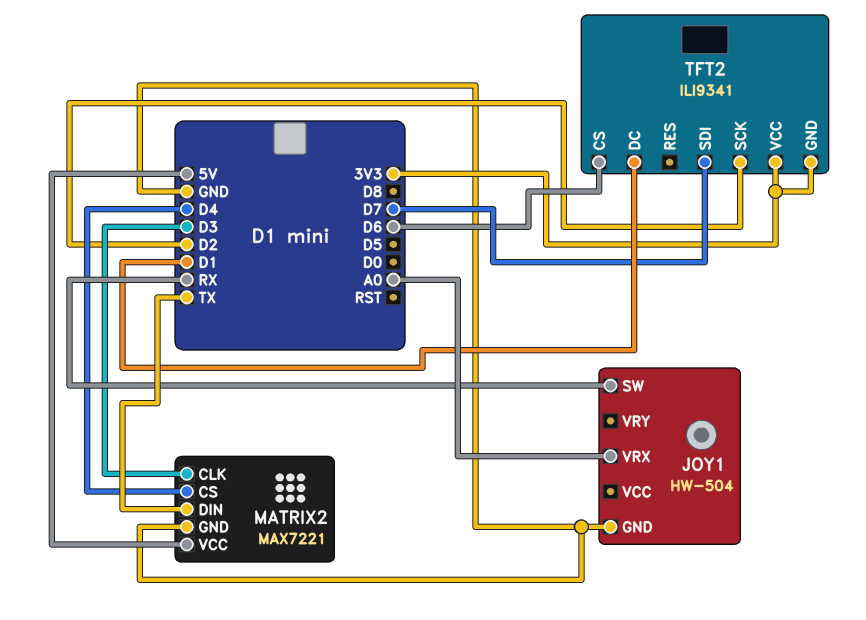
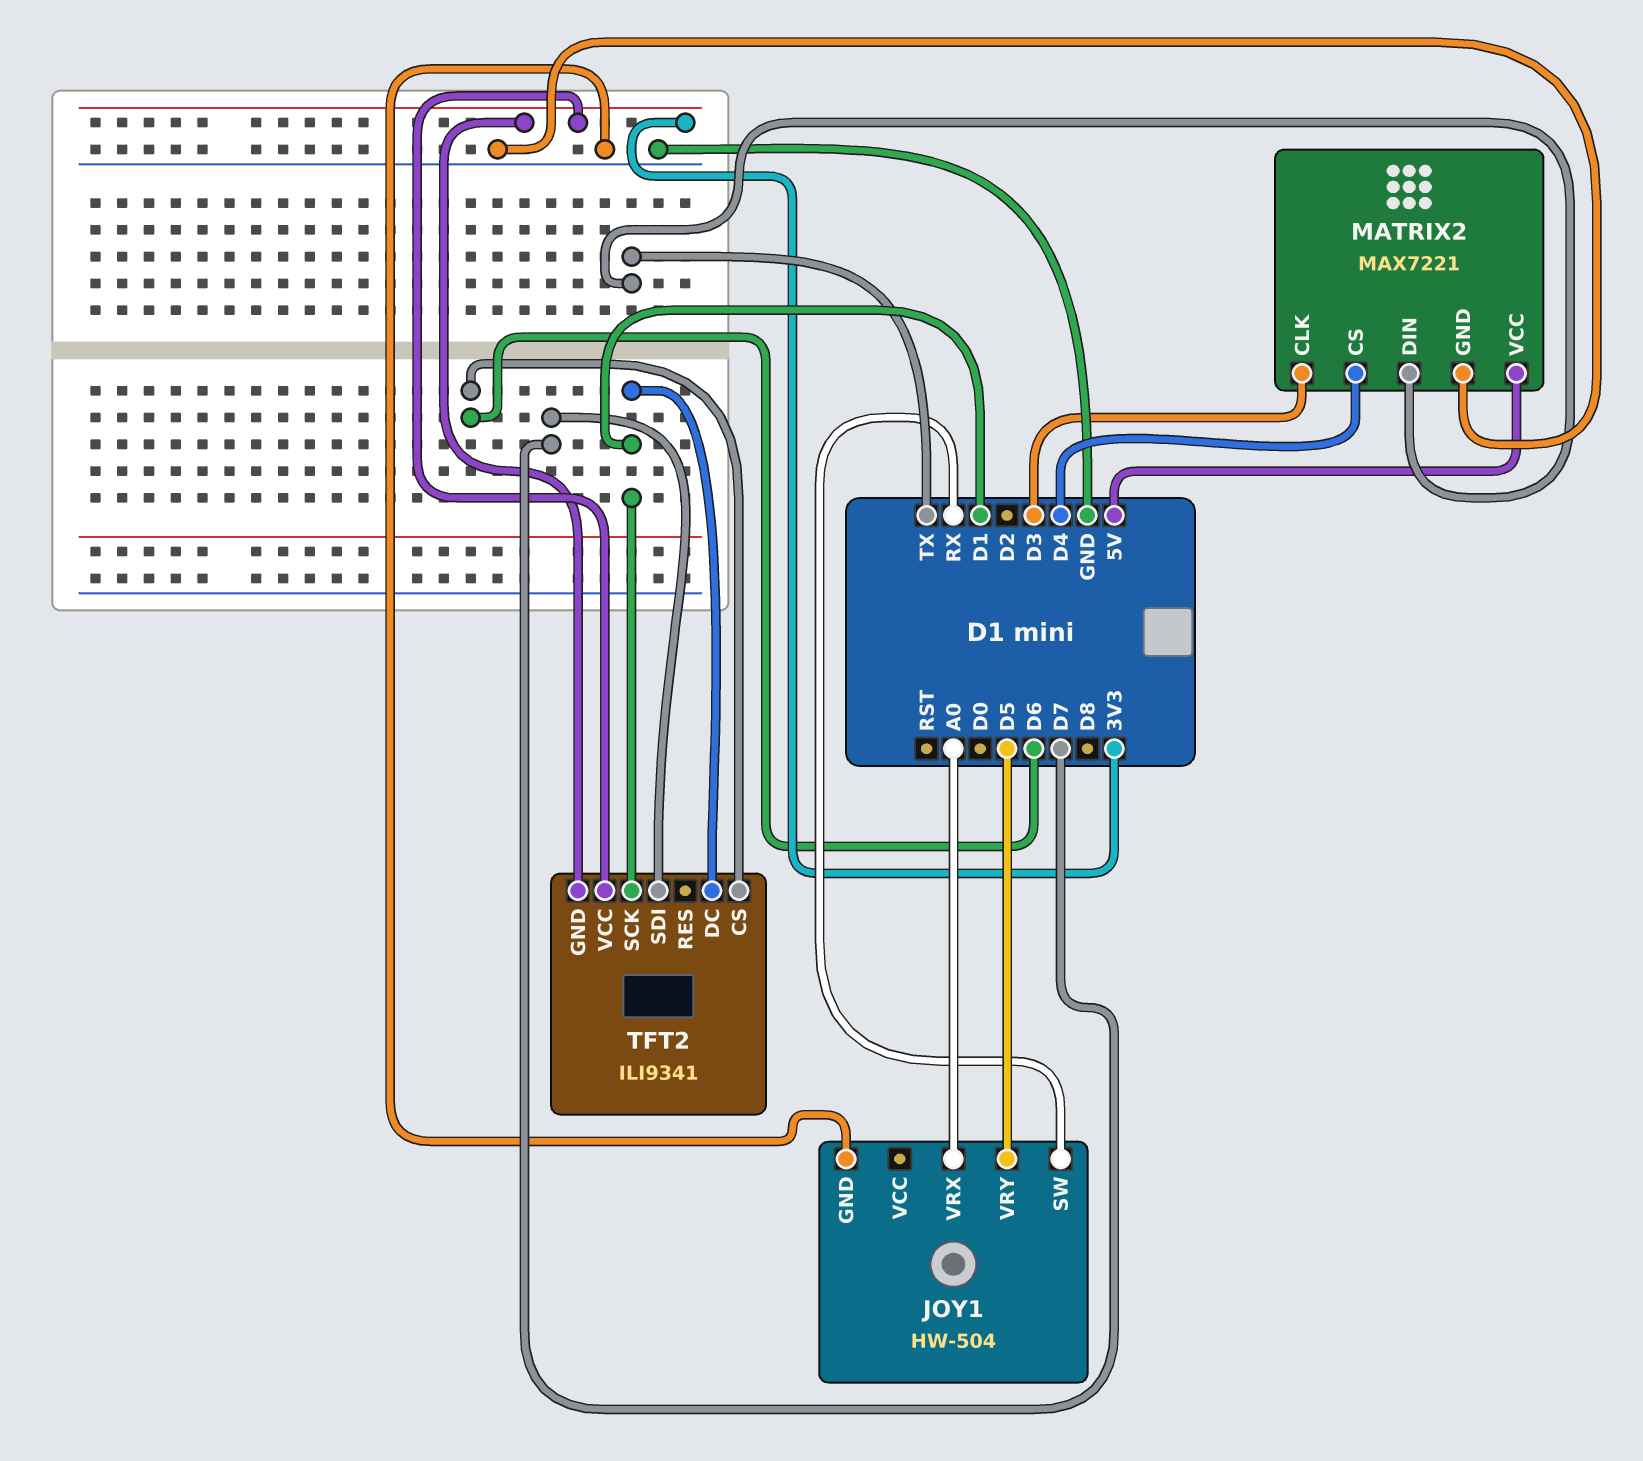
JOY1 pin VRY: none -> D5
TFT2 pin SCK: D2 -> D1

